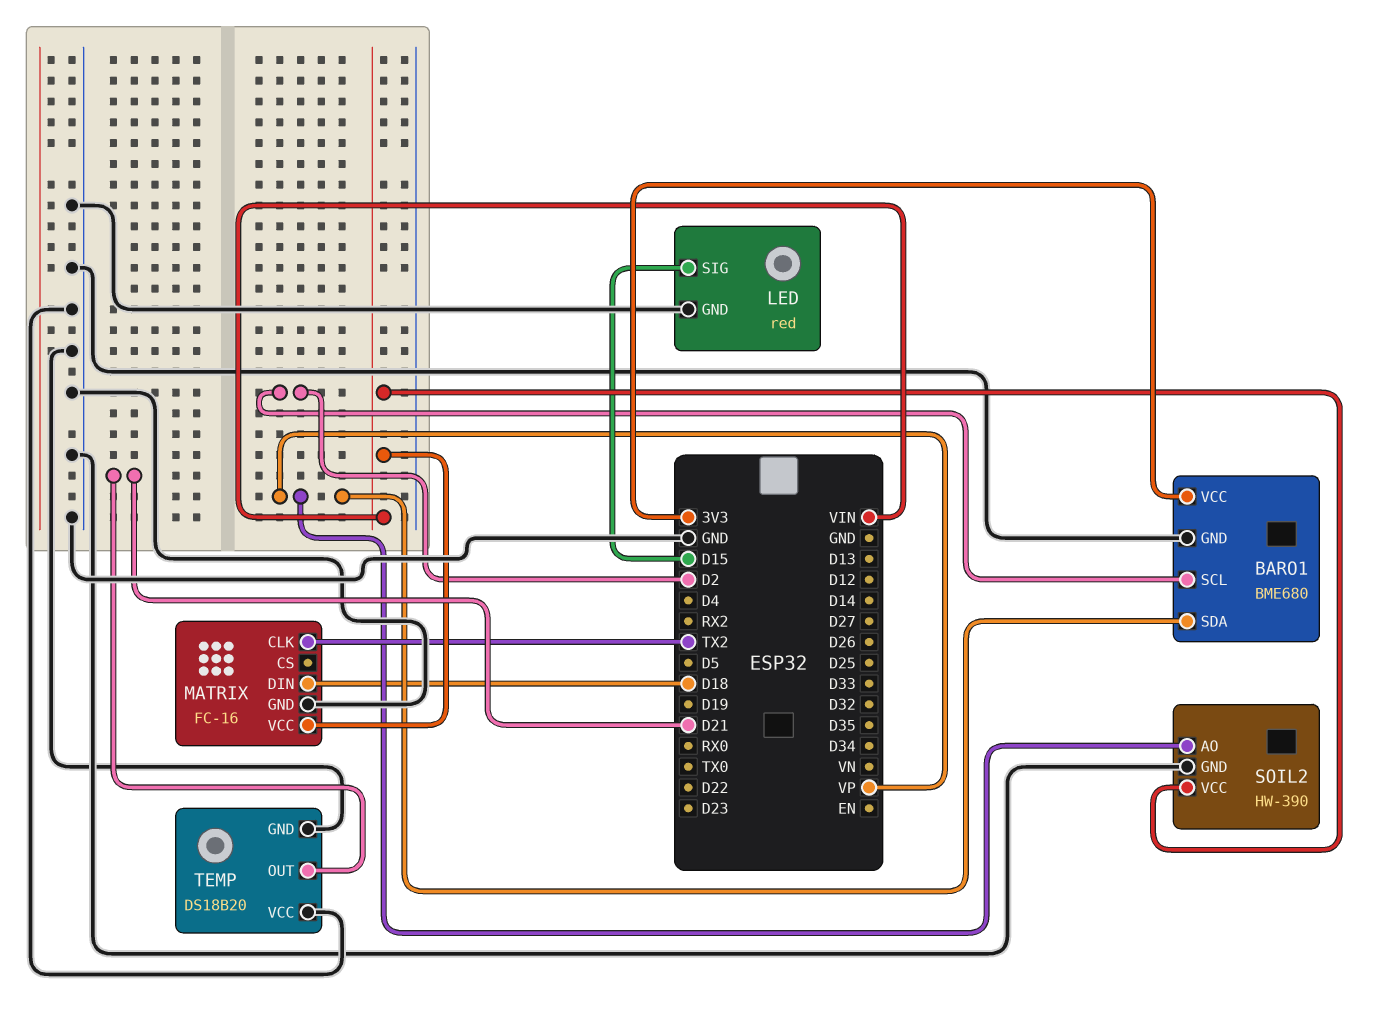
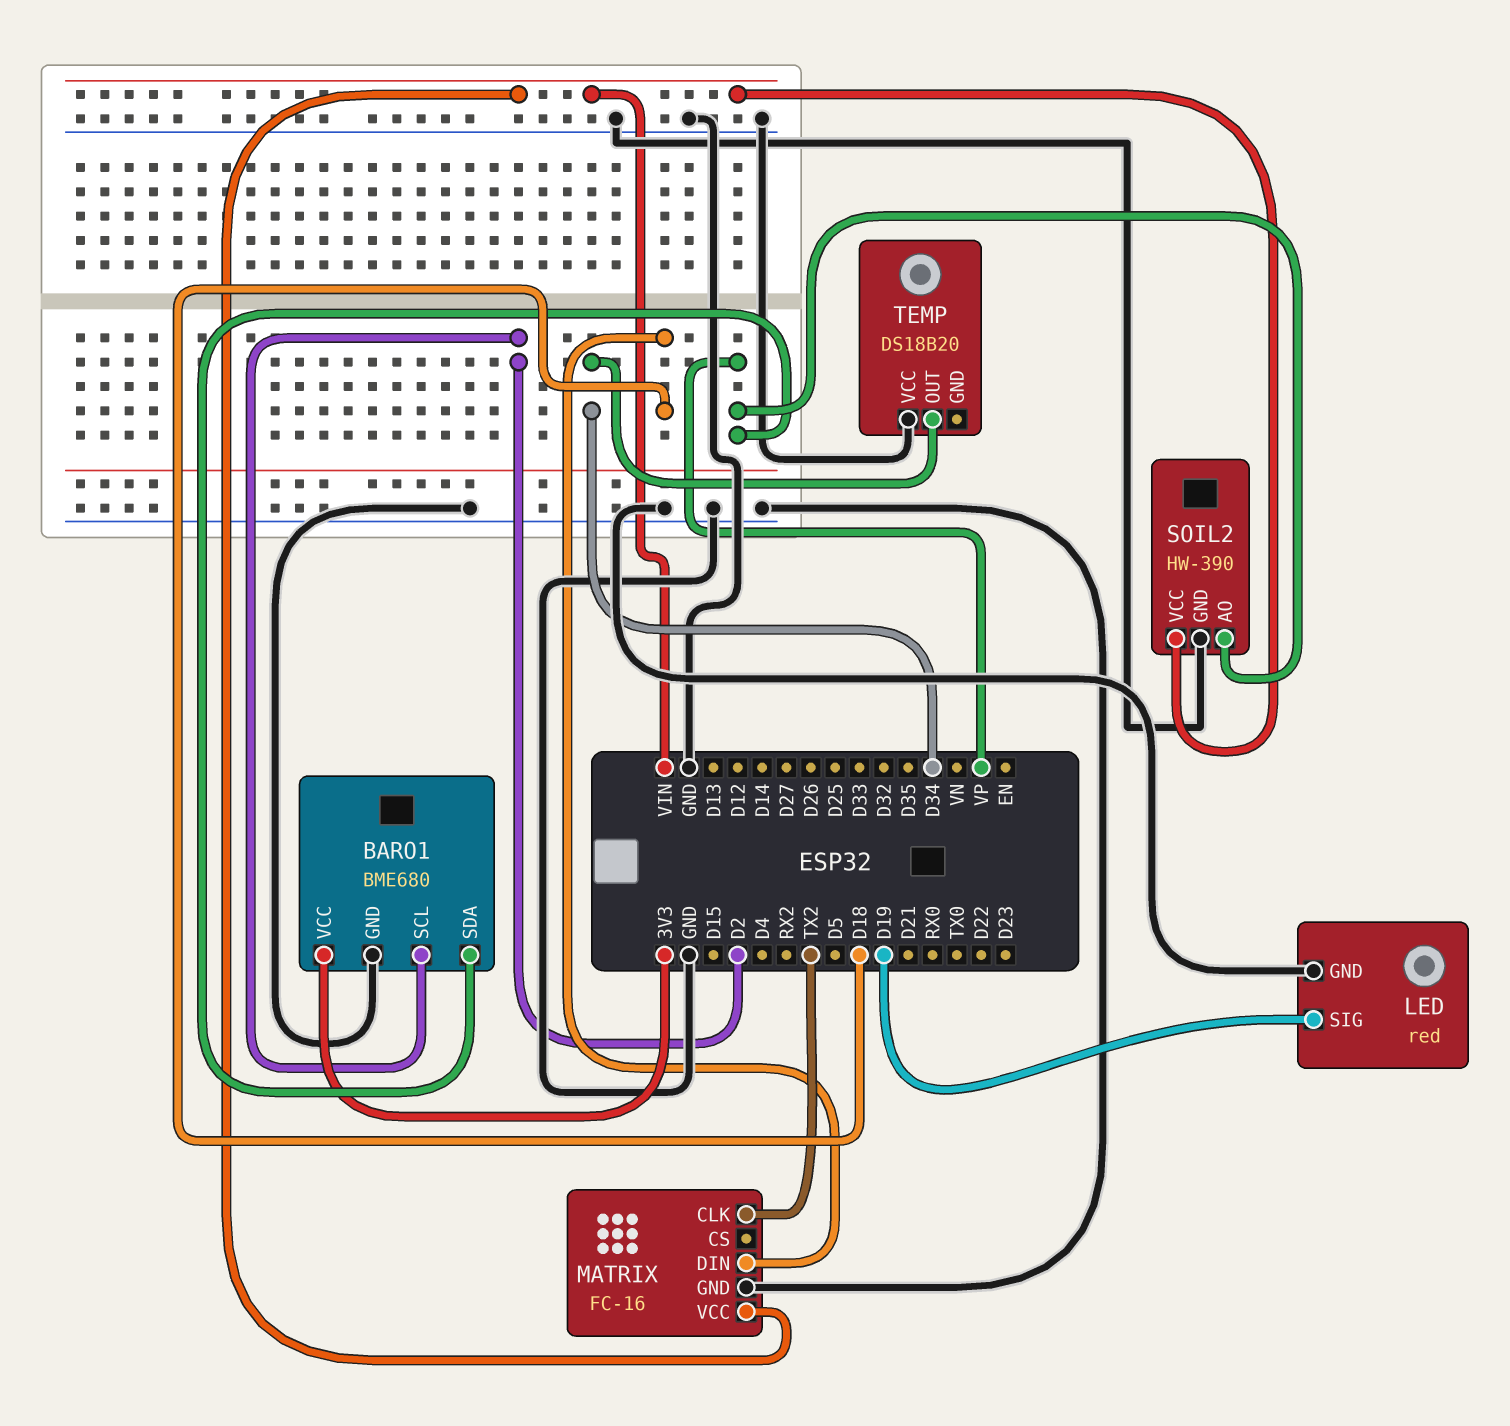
LED pin SIG: D15 -> D19
TEMP pin GND: GND -> none
TEMP pin OUT: D21 -> D34

